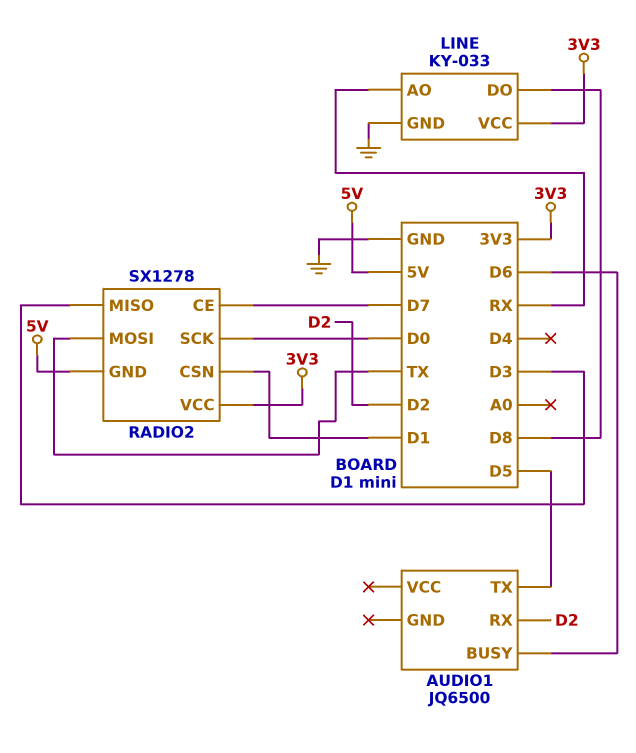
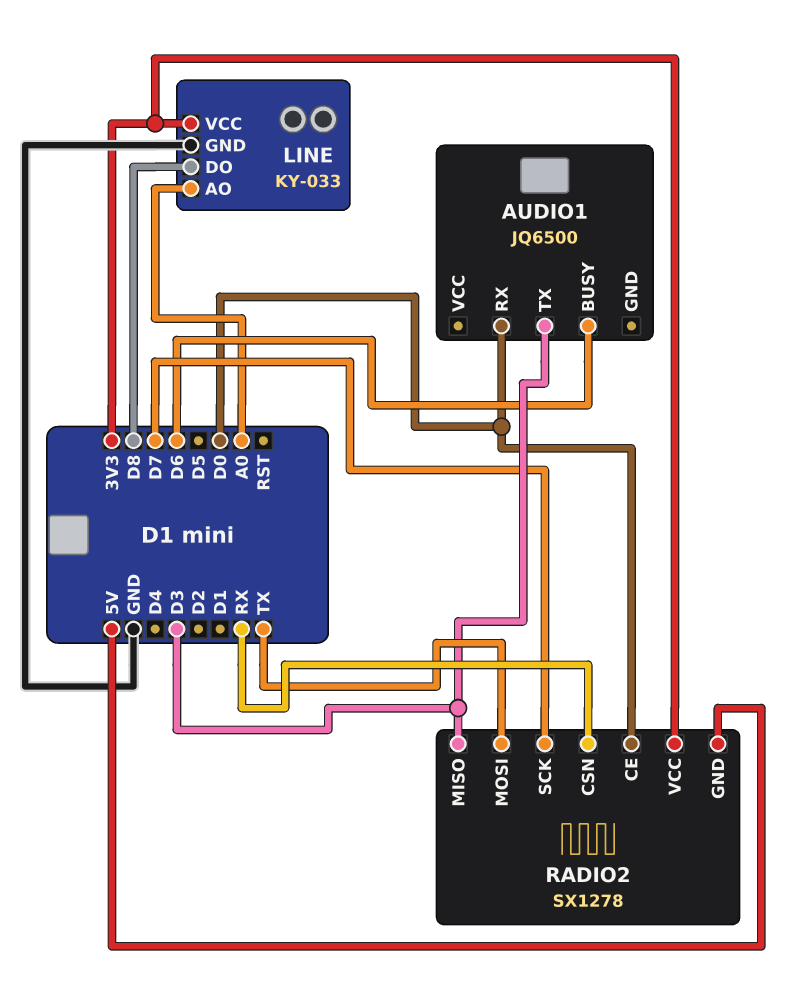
AUDIO1 pin RX: D2 -> D0
AUDIO1 pin TX: D5 -> D3
LINE pin AO: RX -> A0
RADIO2 pin CE: D7 -> D0
RADIO2 pin CSN: D1 -> RX
RADIO2 pin SCK: D0 -> D7

